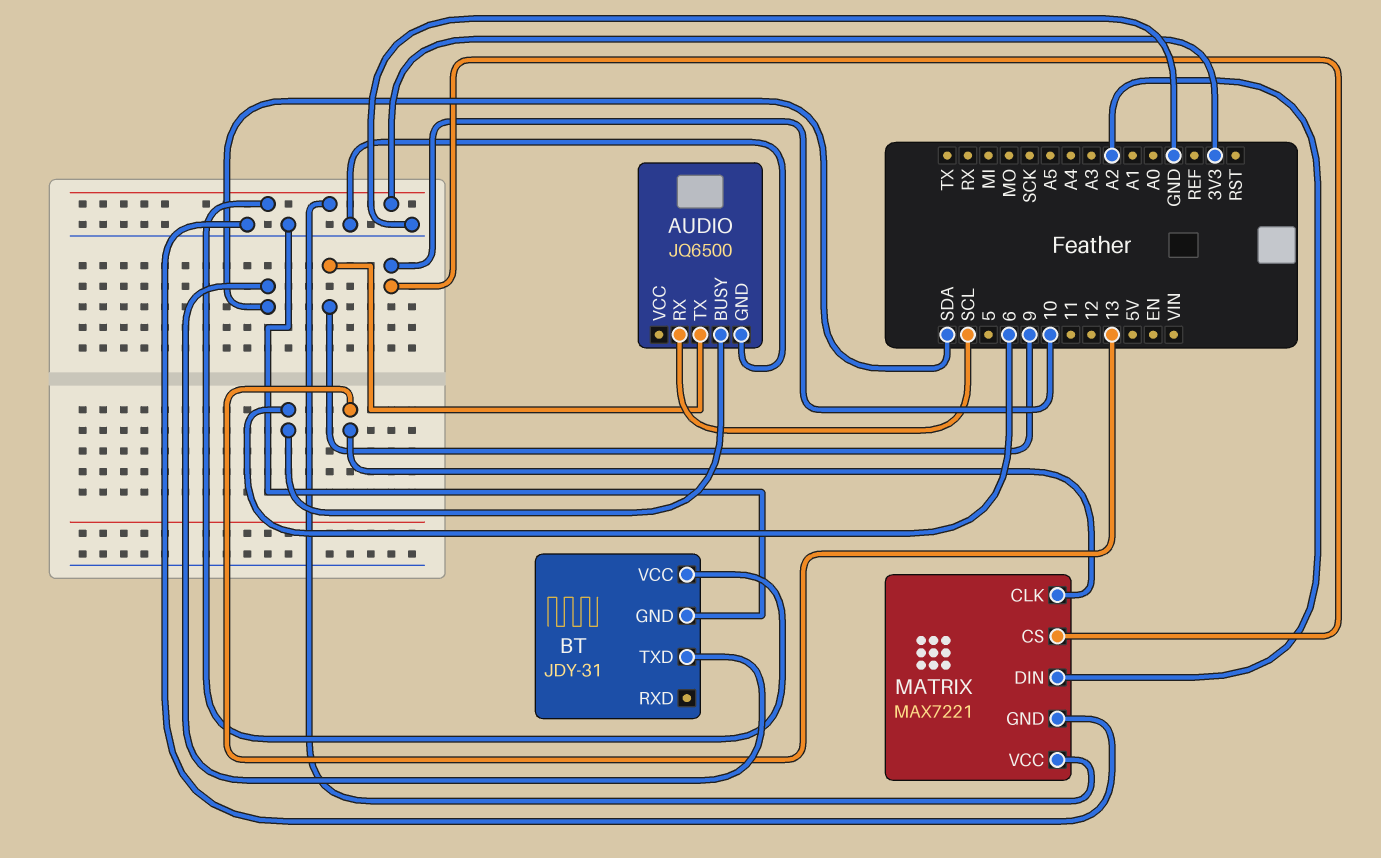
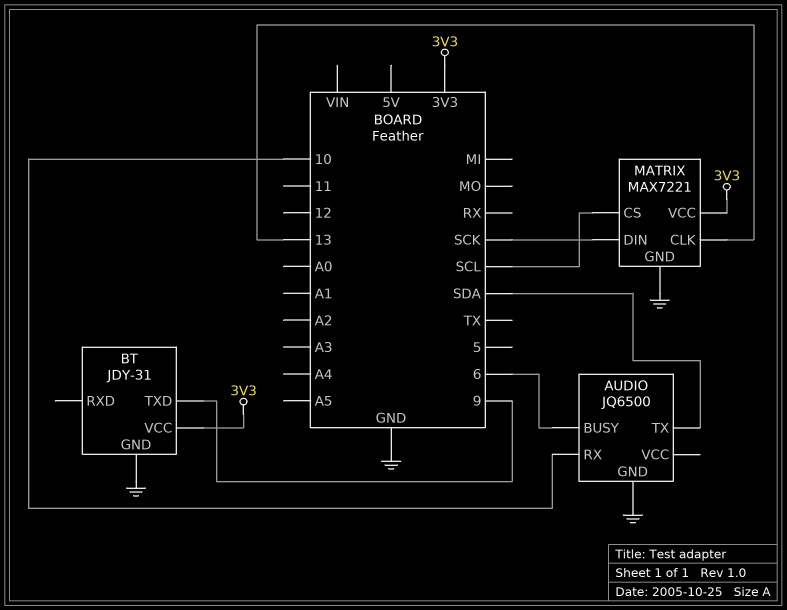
AUDIO pin RX: SCL -> 10
AUDIO pin TX: 9 -> SDA
BT pin TXD: SDA -> 9
MATRIX pin CS: 10 -> SCL
MATRIX pin DIN: A2 -> SCK

